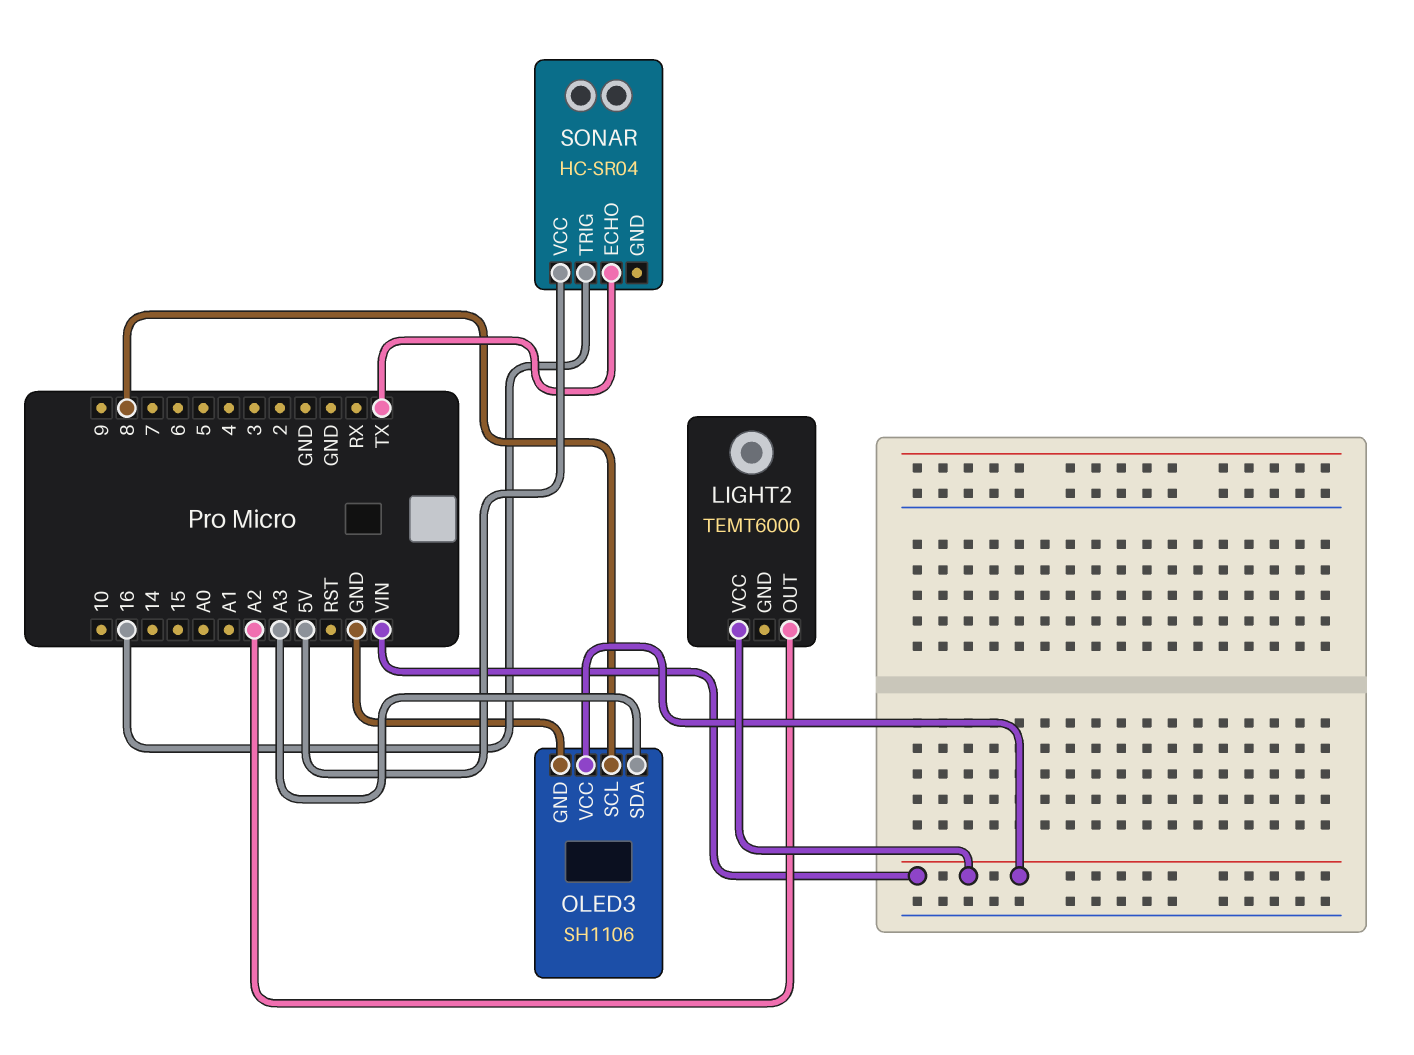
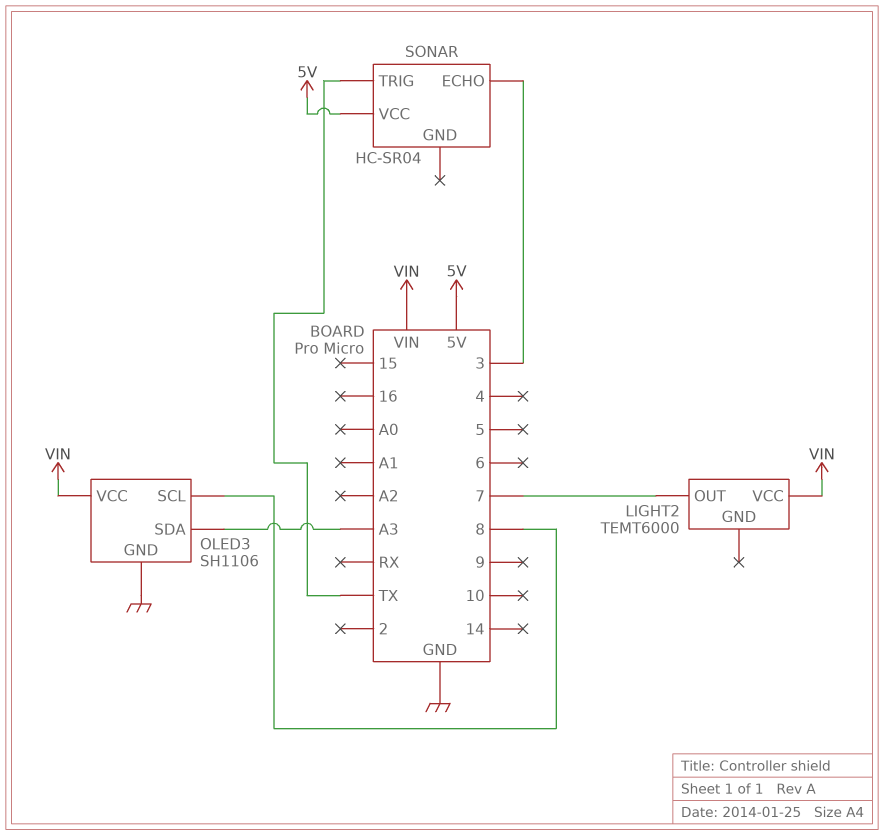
LIGHT2 pin OUT: A2 -> 7
SONAR pin ECHO: TX -> 3
SONAR pin TRIG: 16 -> TX

